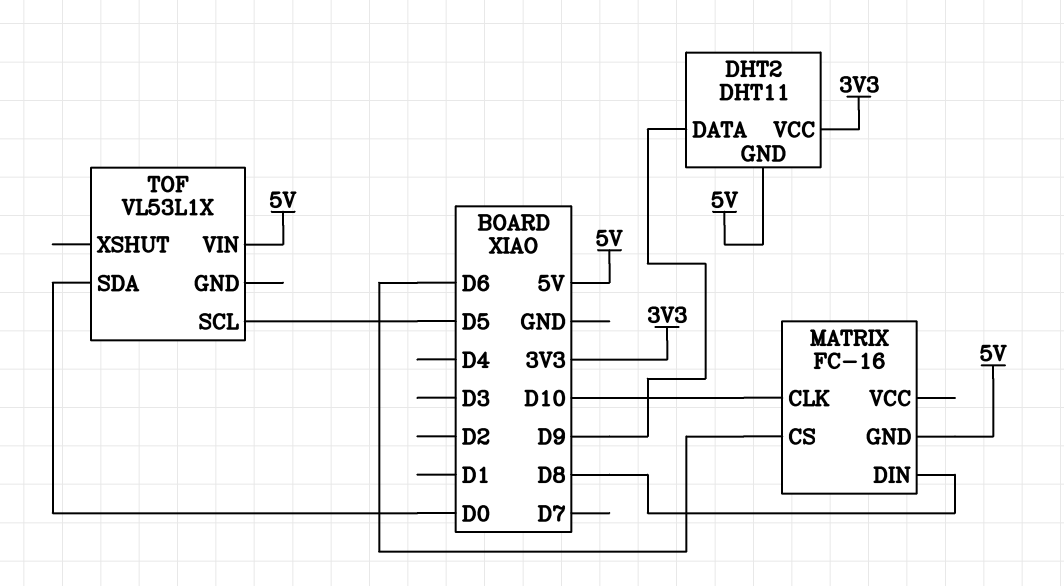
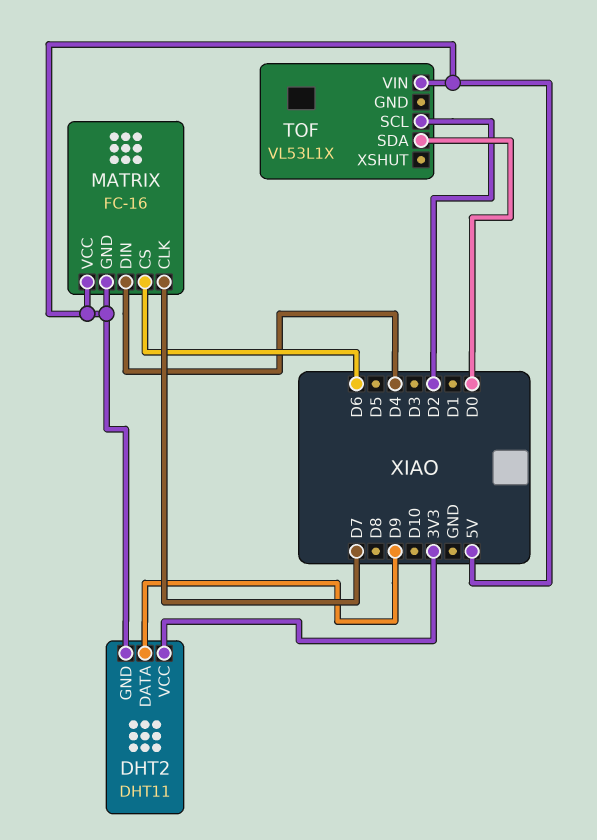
MATRIX pin CLK: D10 -> D7
MATRIX pin DIN: D8 -> D4
MATRIX pin VCC: none -> 5V
TOF pin SCL: D5 -> D2

